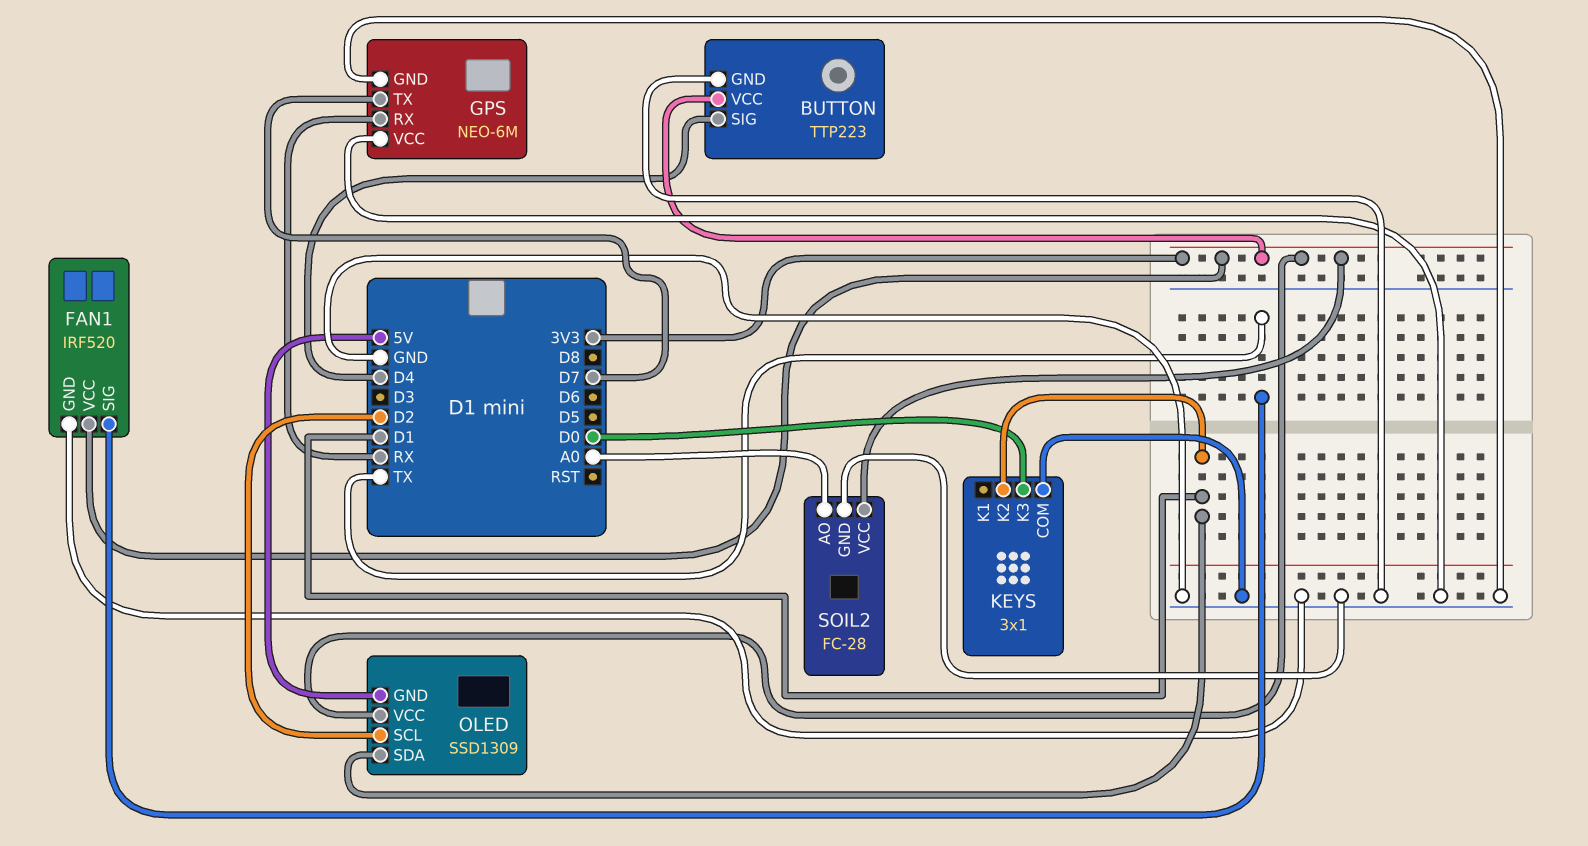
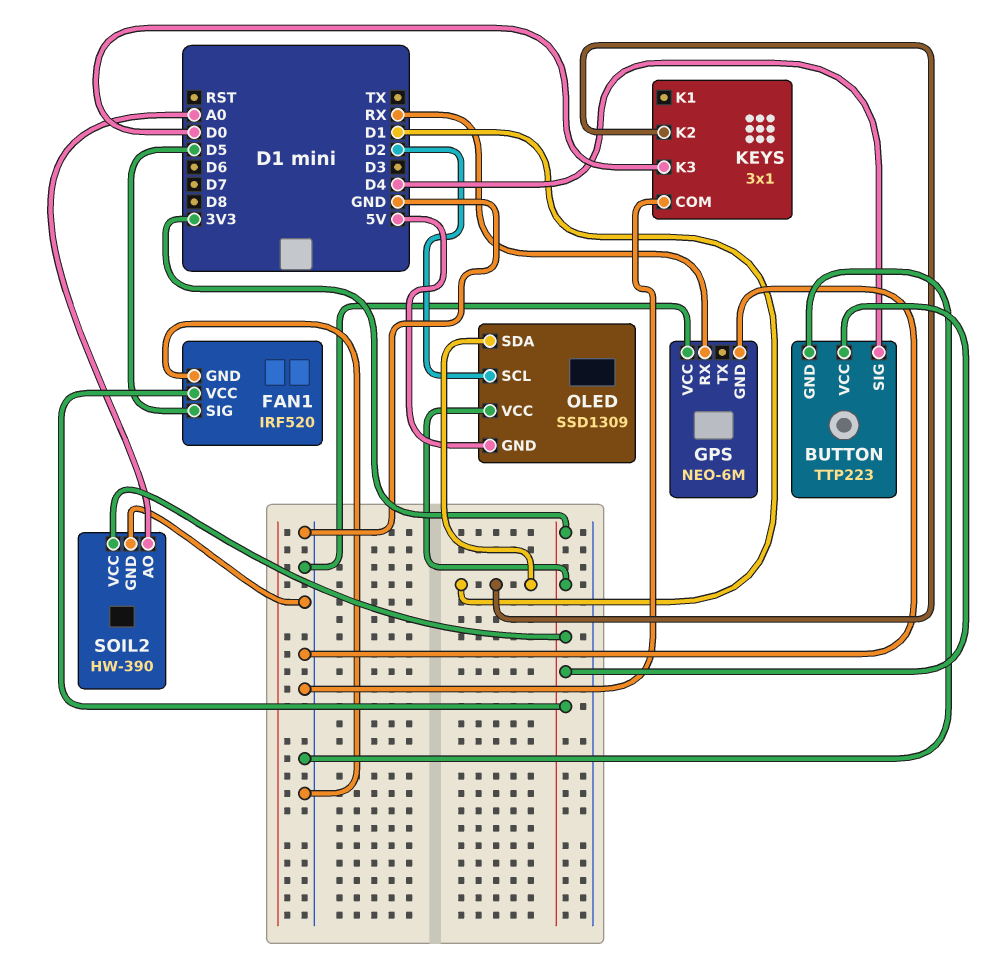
FAN1 pin SIG: TX -> D5
GPS pin TX: D7 -> none
SOIL2: FC-28 -> HW-390

